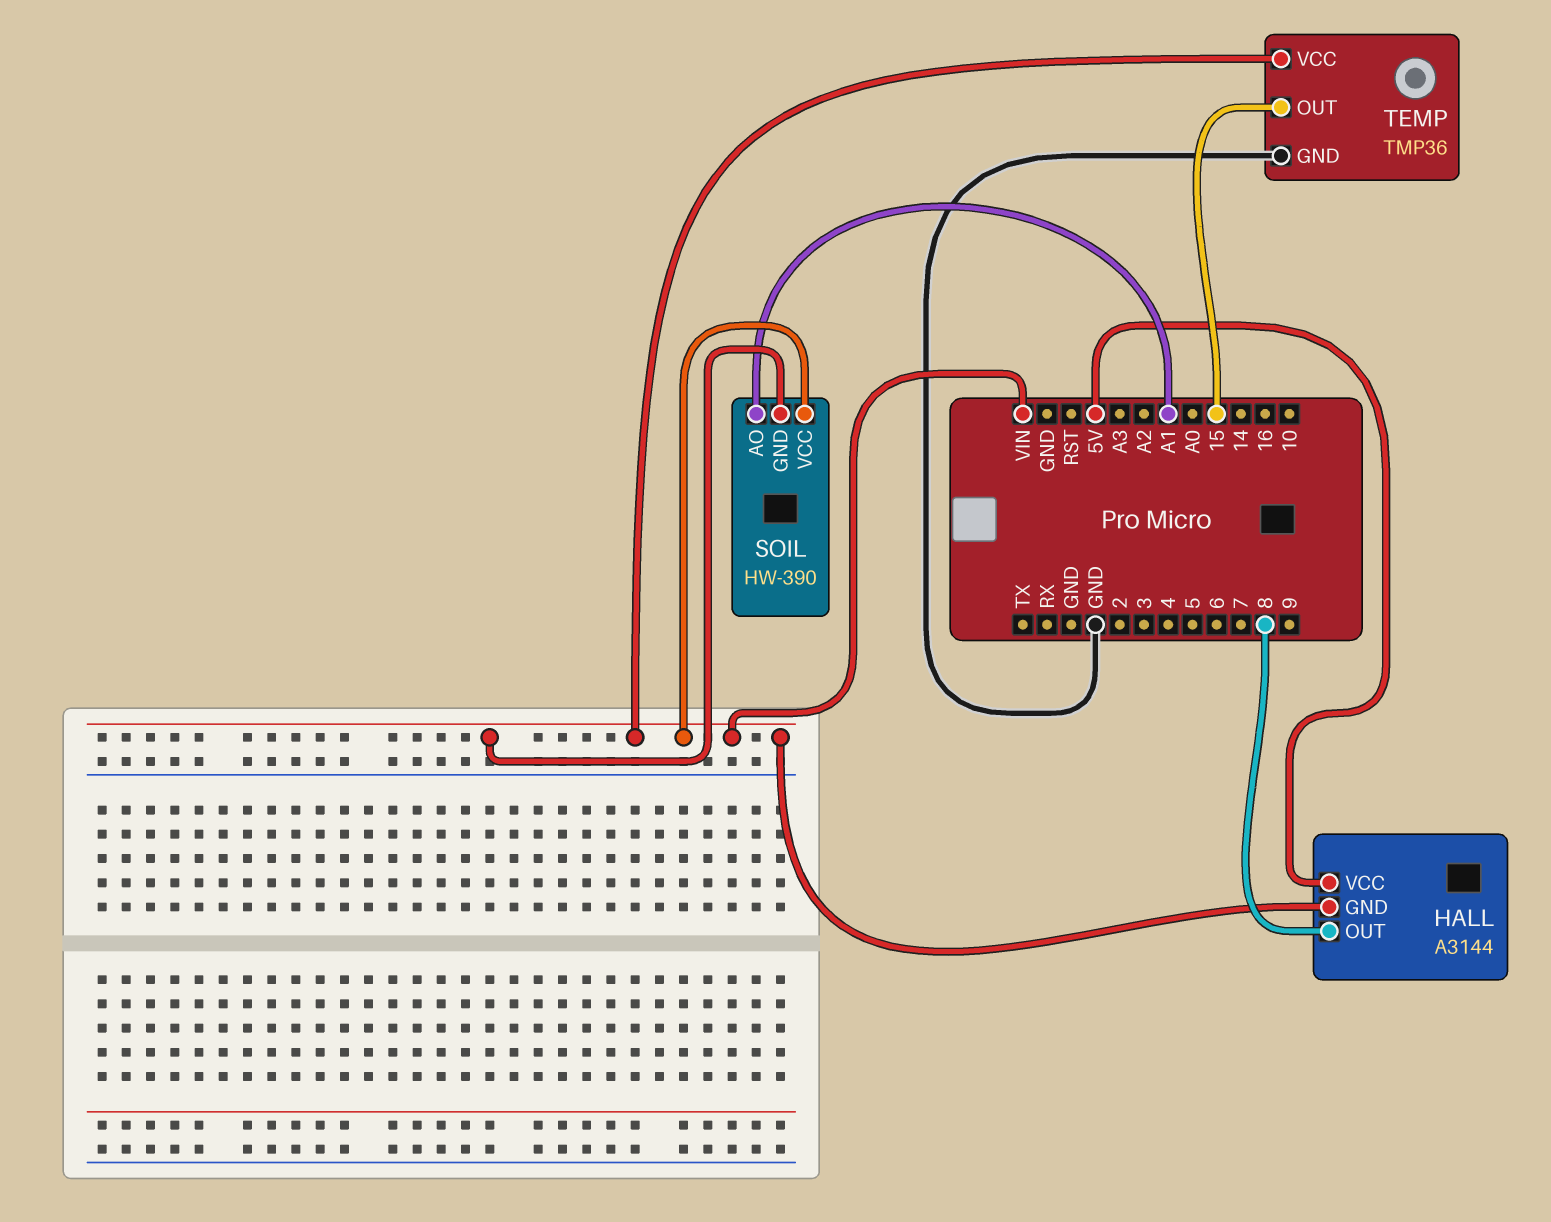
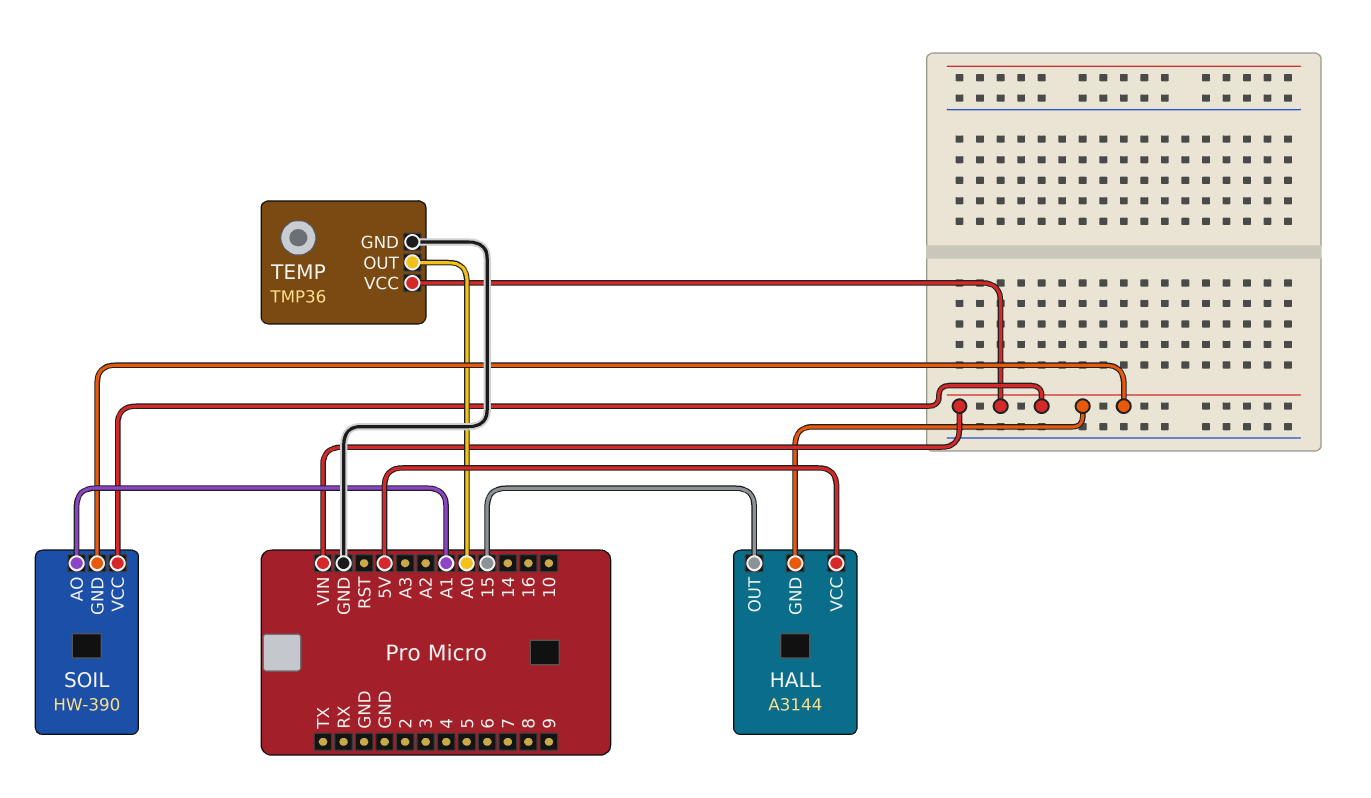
HALL pin OUT: 8 -> 15
TEMP pin OUT: 15 -> A0

